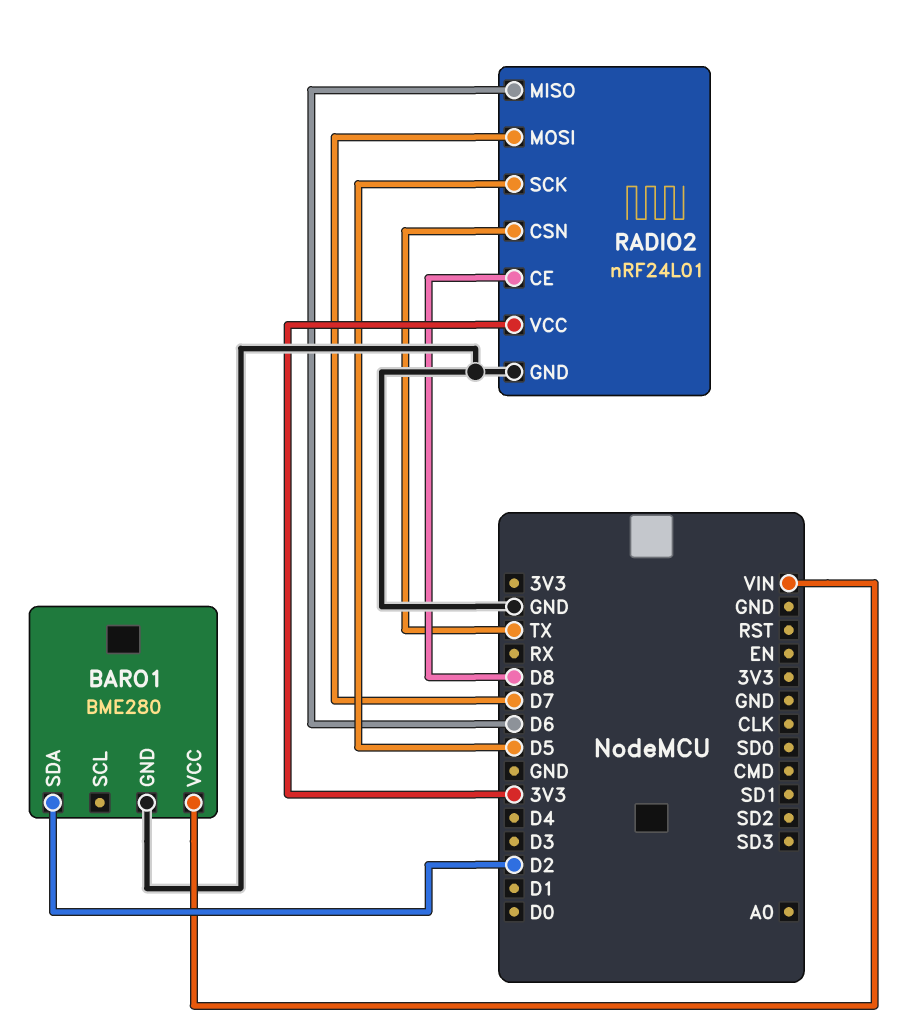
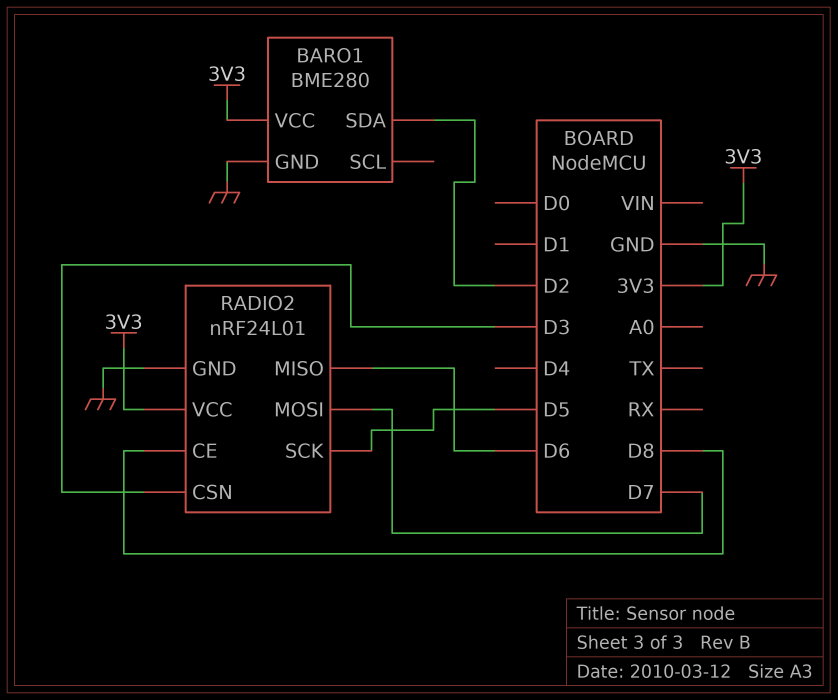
BARO1 pin VCC: VIN -> 3V3
RADIO2 pin CSN: TX -> D3

